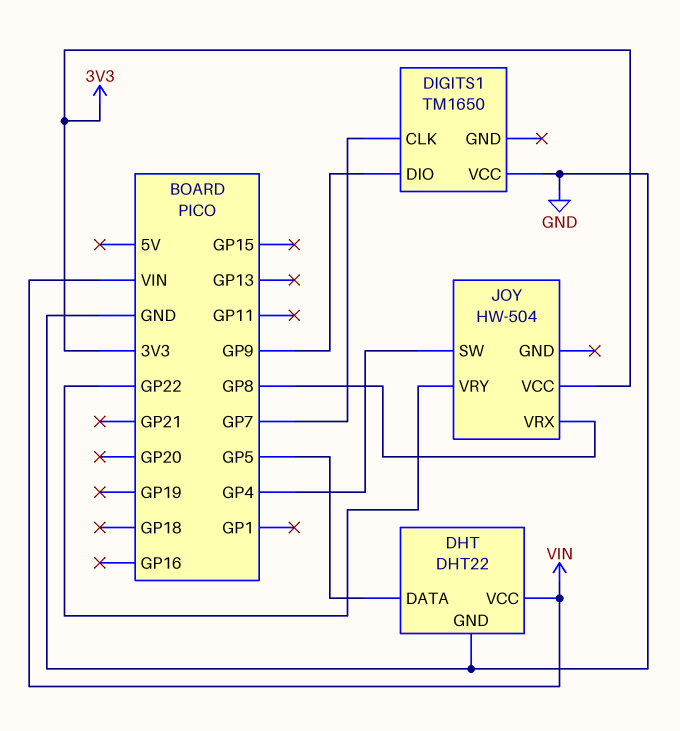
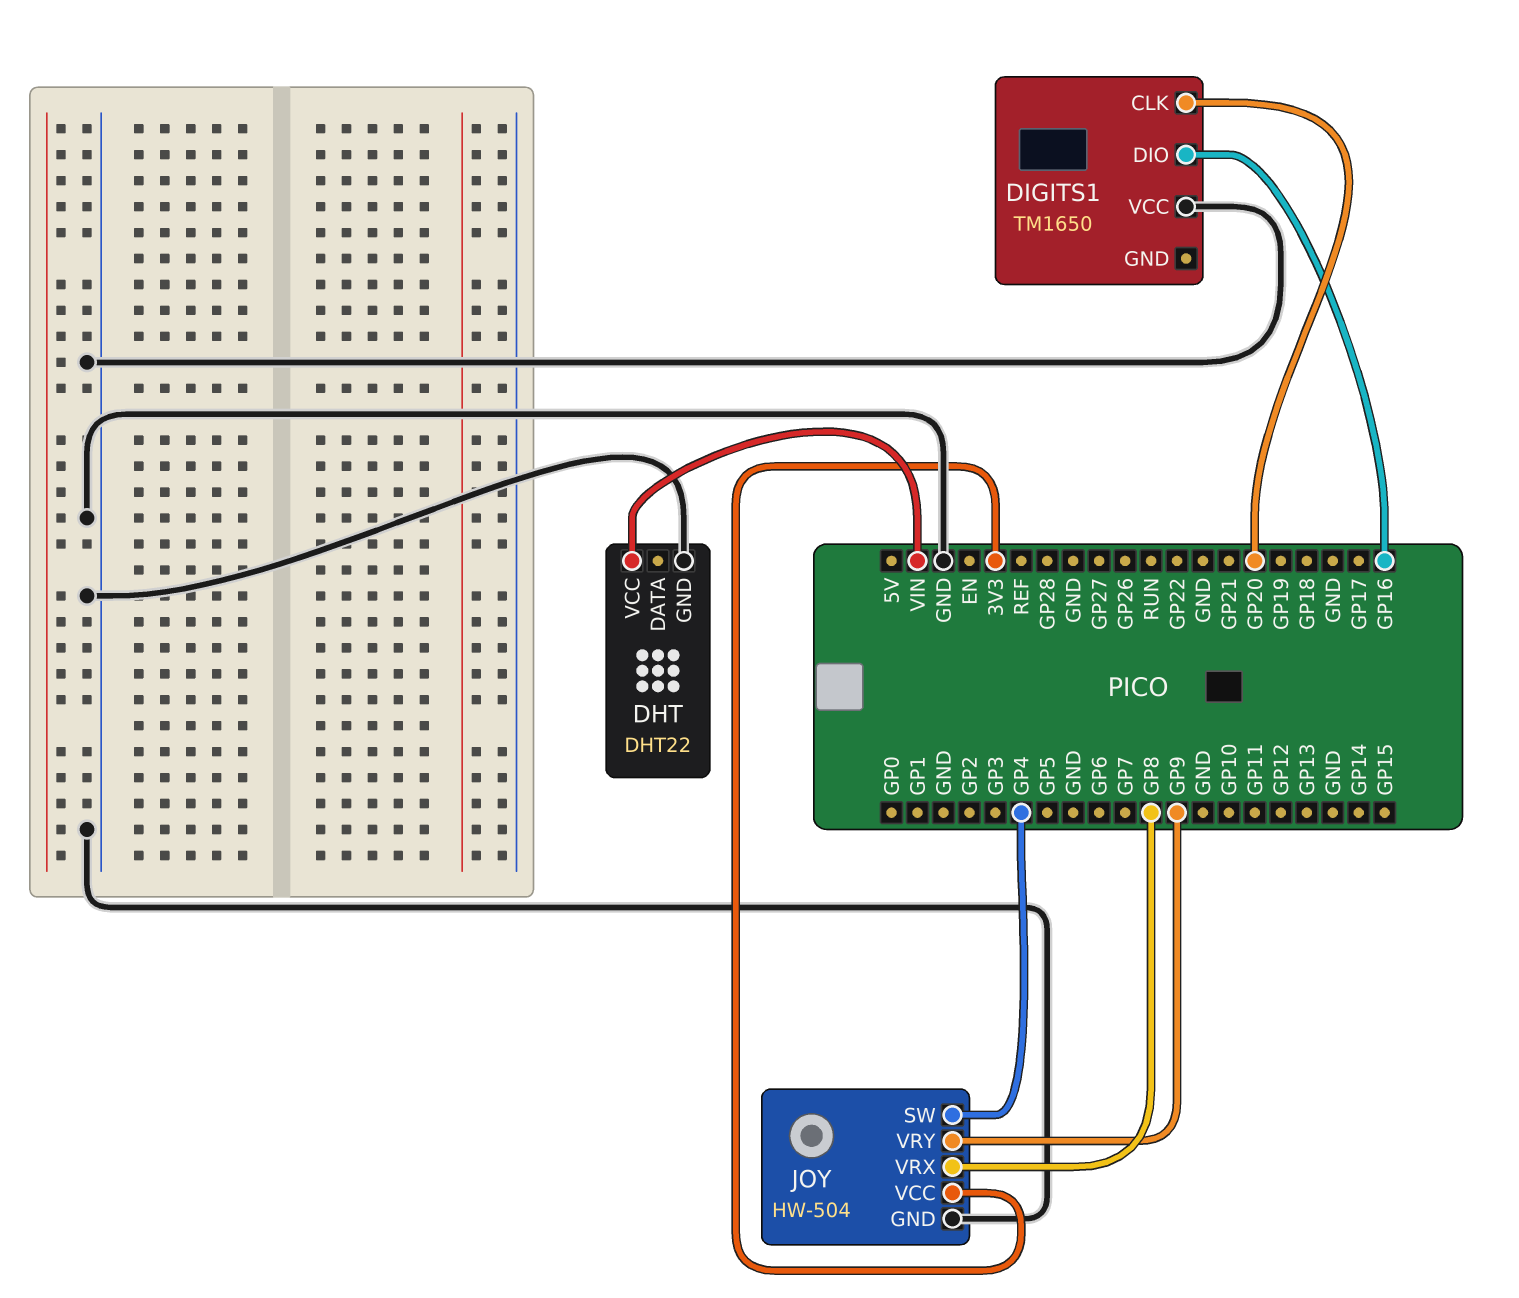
DHT pin DATA: GP5 -> none
DIGITS1 pin CLK: GP7 -> GP20
DIGITS1 pin DIO: GP9 -> GP16
JOY pin GND: none -> GND
JOY pin VRY: GP22 -> GP9

